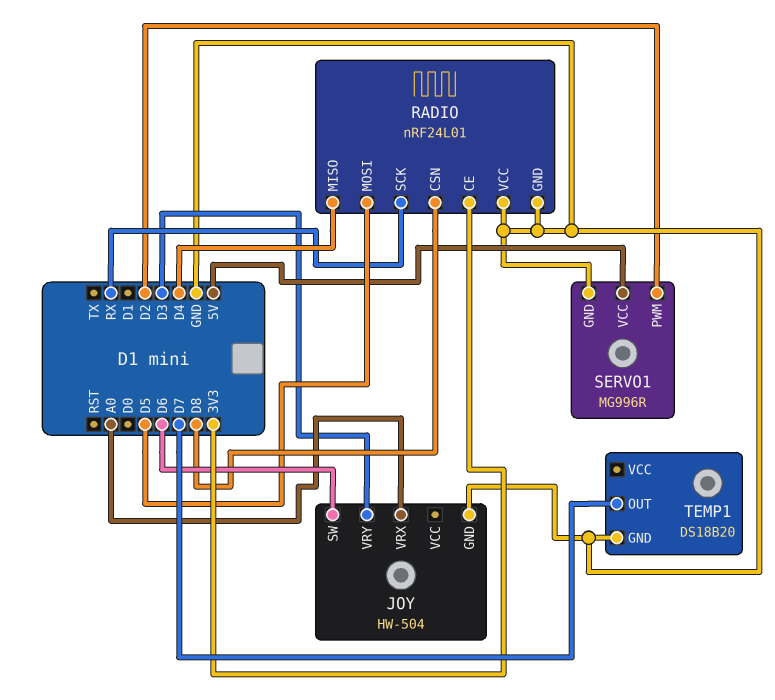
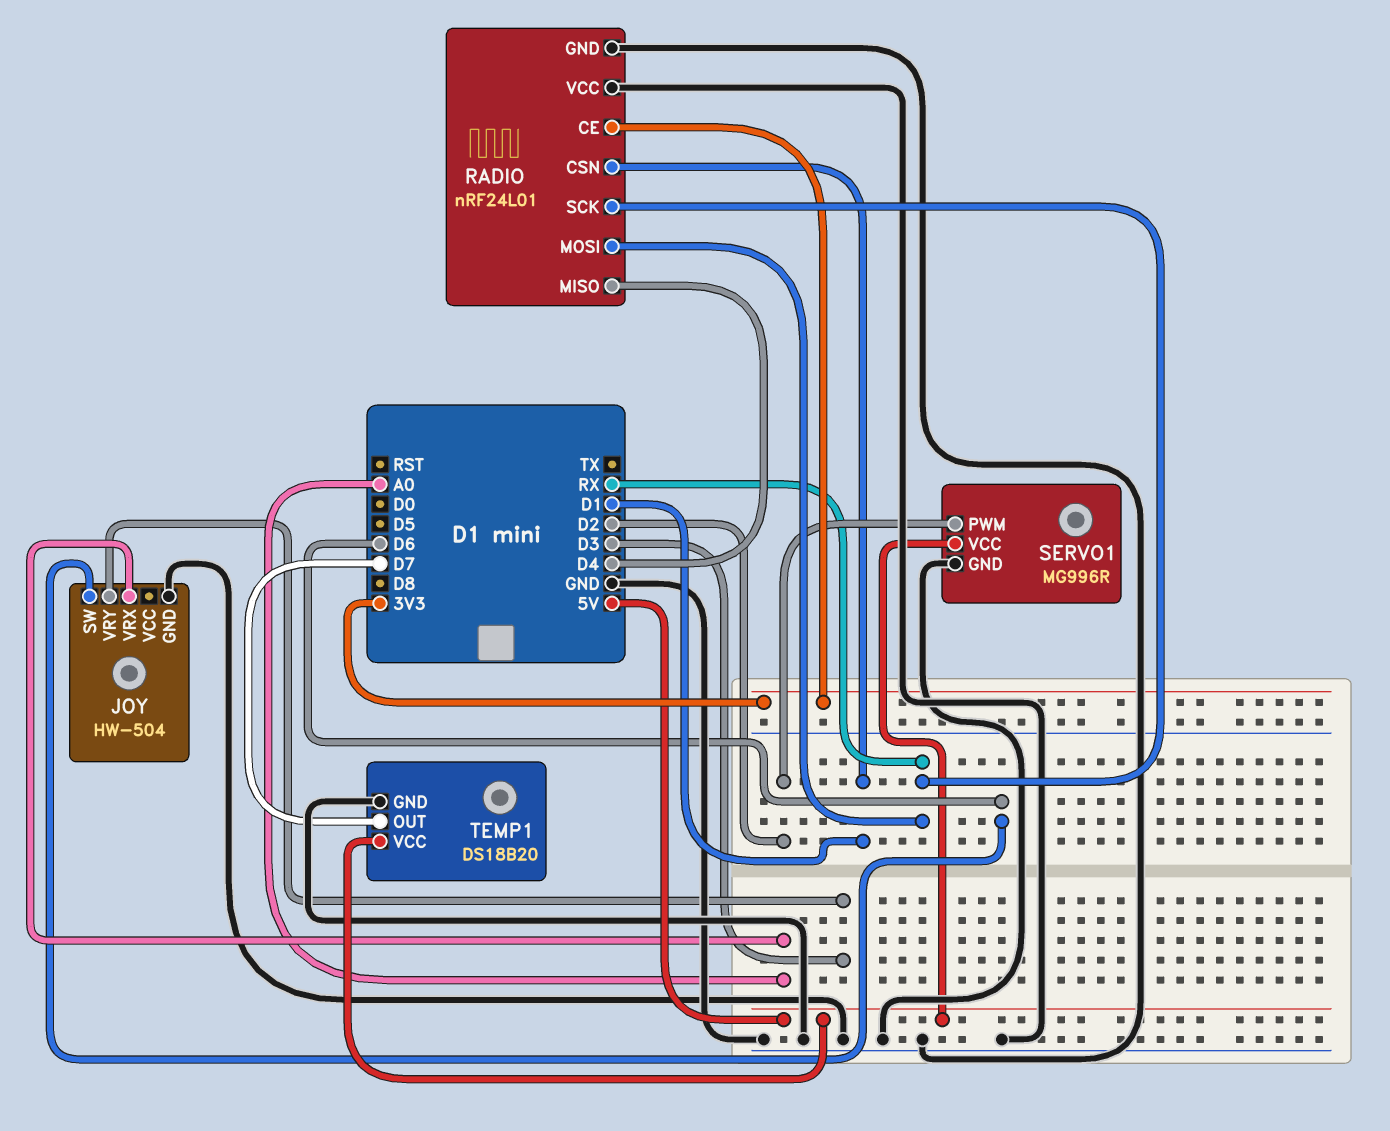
RADIO pin CSN: D8 -> D1
RADIO pin MOSI: D5 -> RX
TEMP1 pin VCC: none -> 5V

